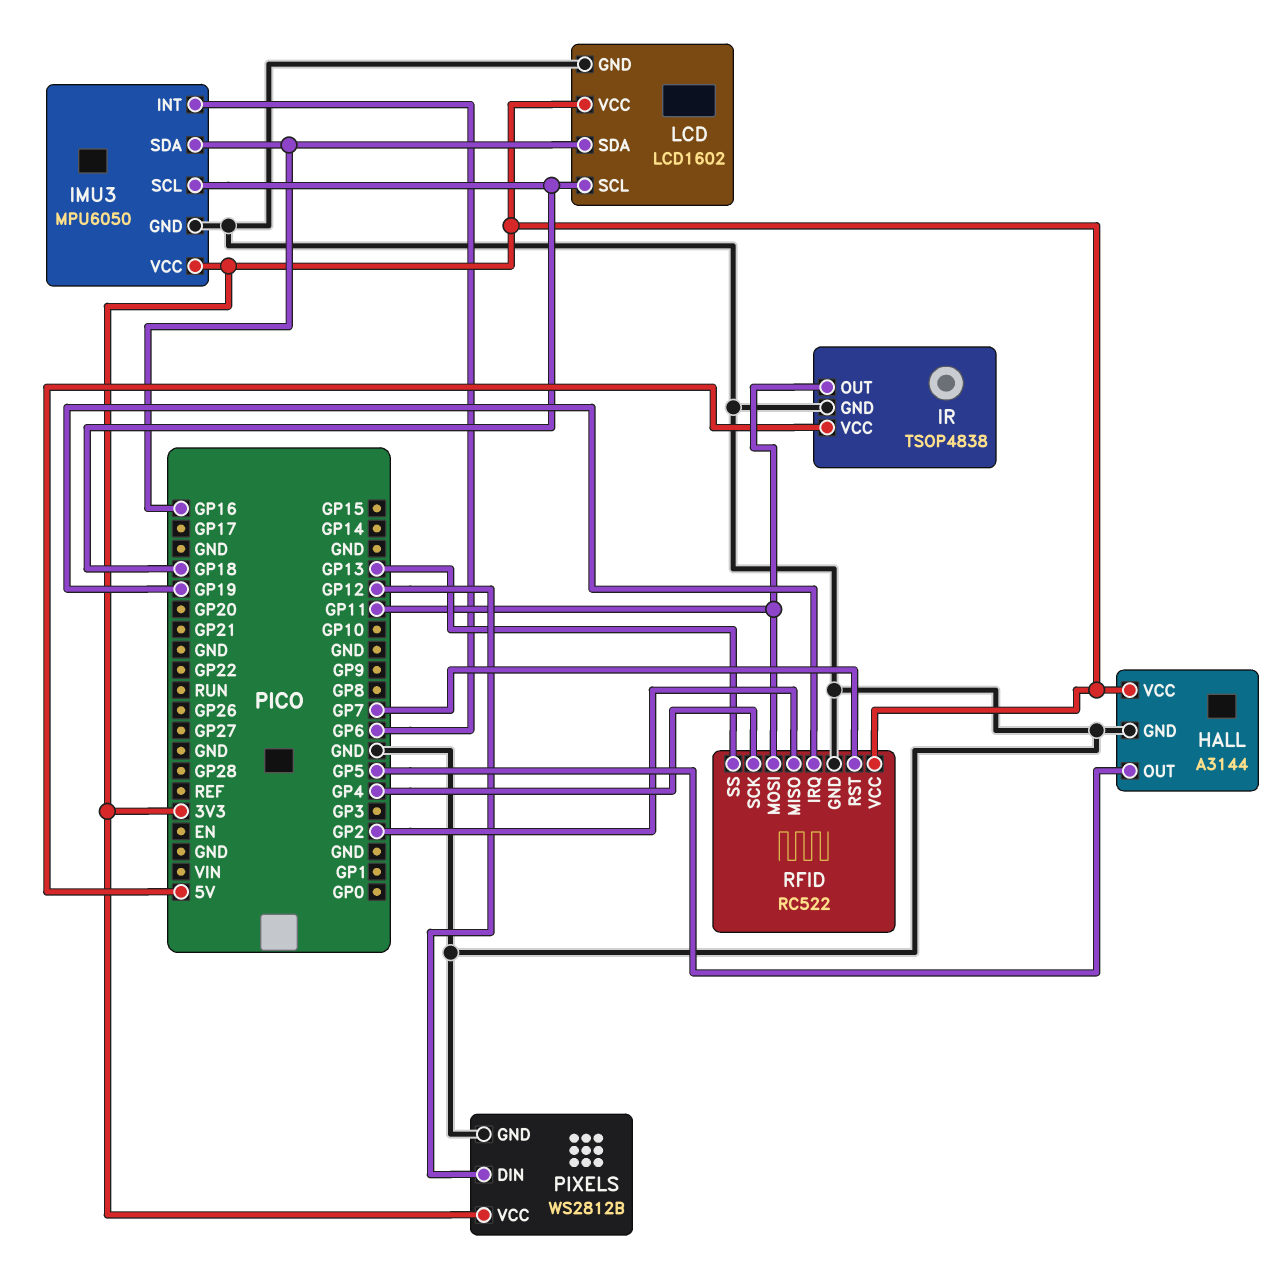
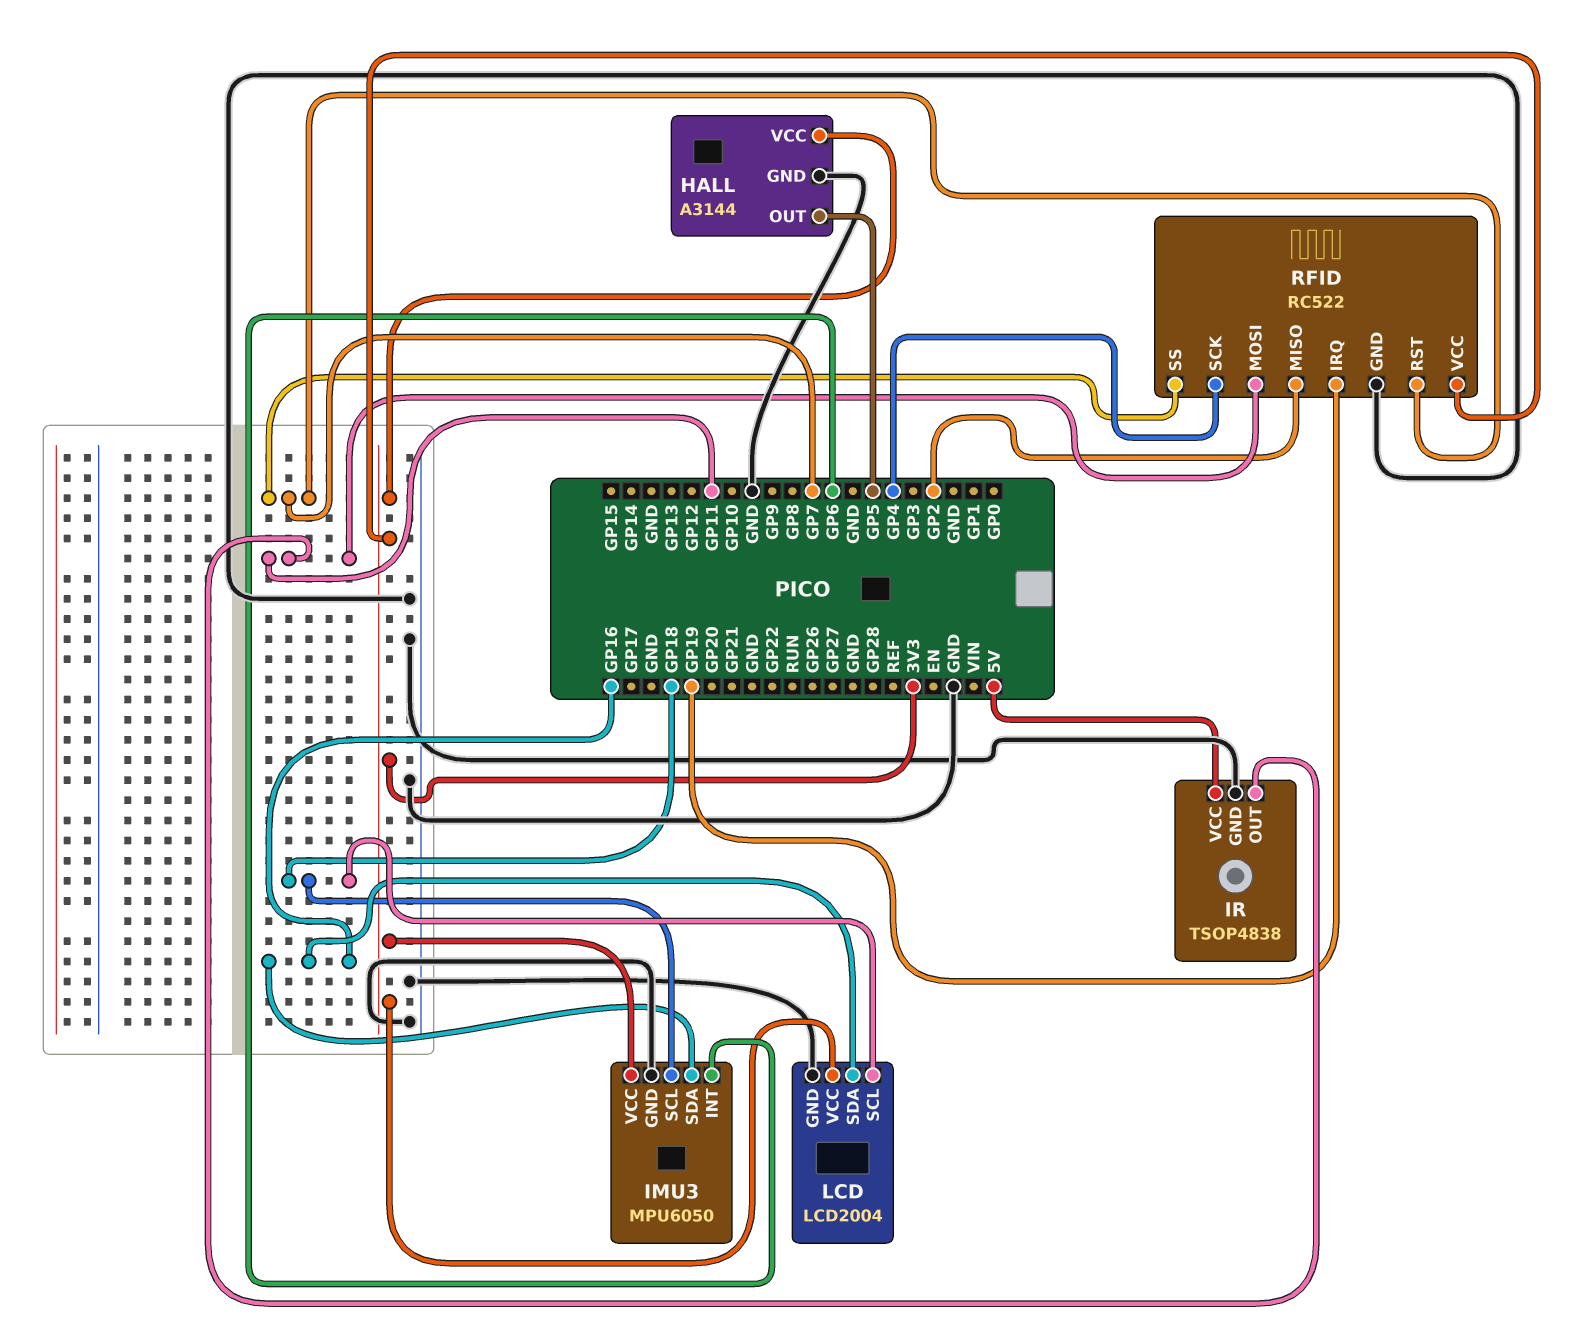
LCD: LCD1602 -> LCD2004
PIXELS: WS2812B -> none
PIXELS pin DIN: GP12 -> none
PIXELS pin GND: GND -> none
PIXELS pin VCC: 3V3 -> none
RFID pin SS: GP13 -> GP7

